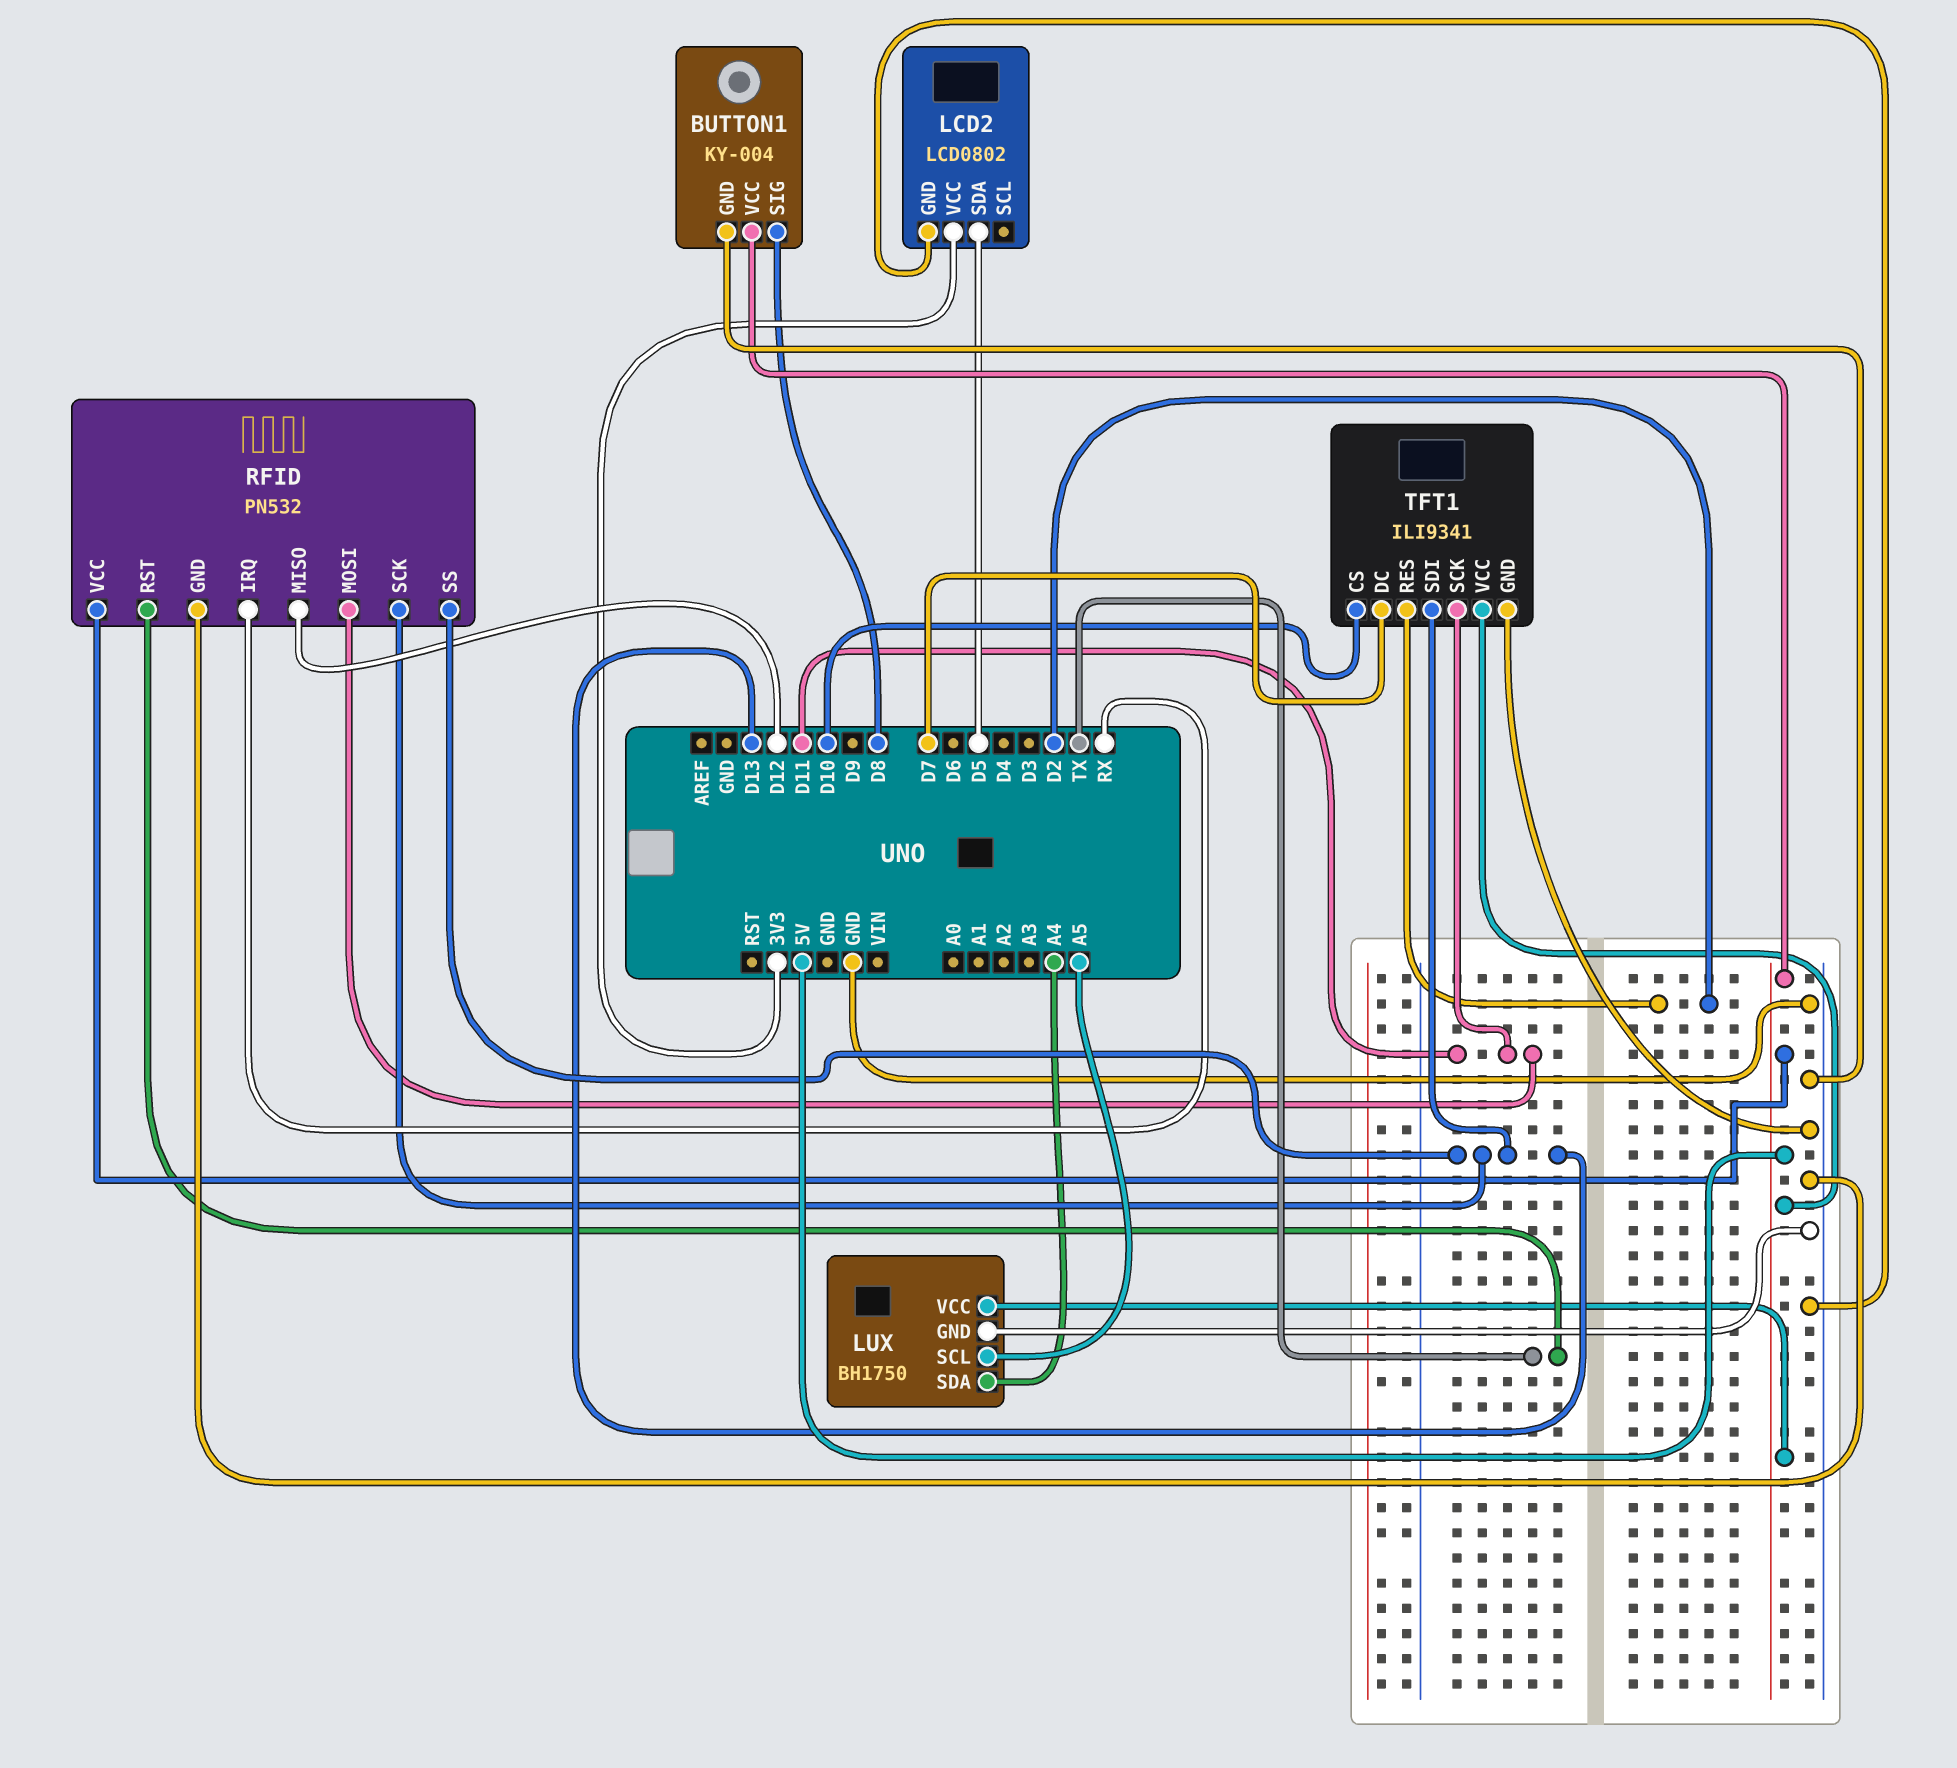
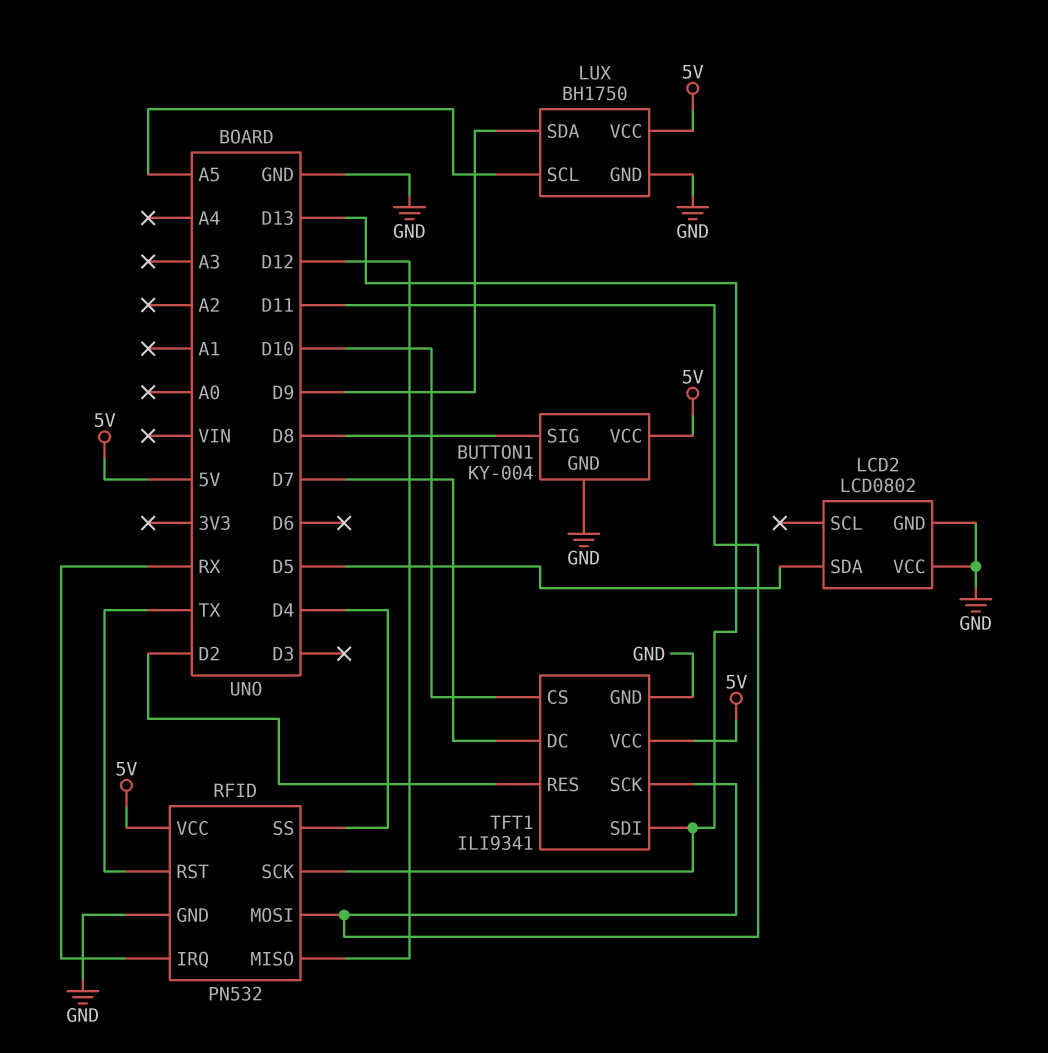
LCD2 pin VCC: 3V3 -> GND
LUX pin SDA: A4 -> D9
RFID pin SS: D13 -> D4

